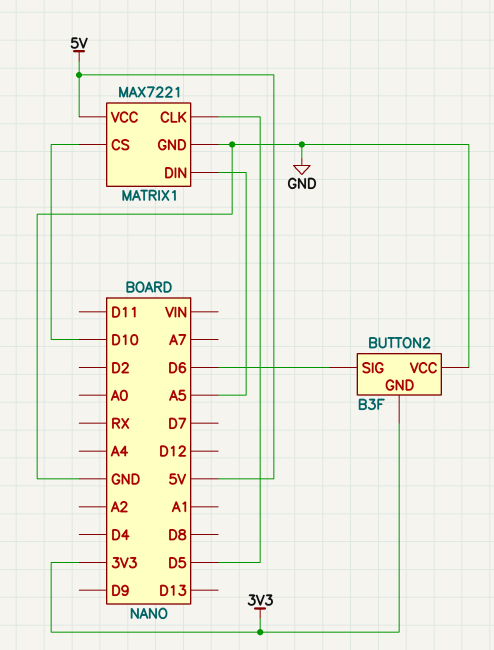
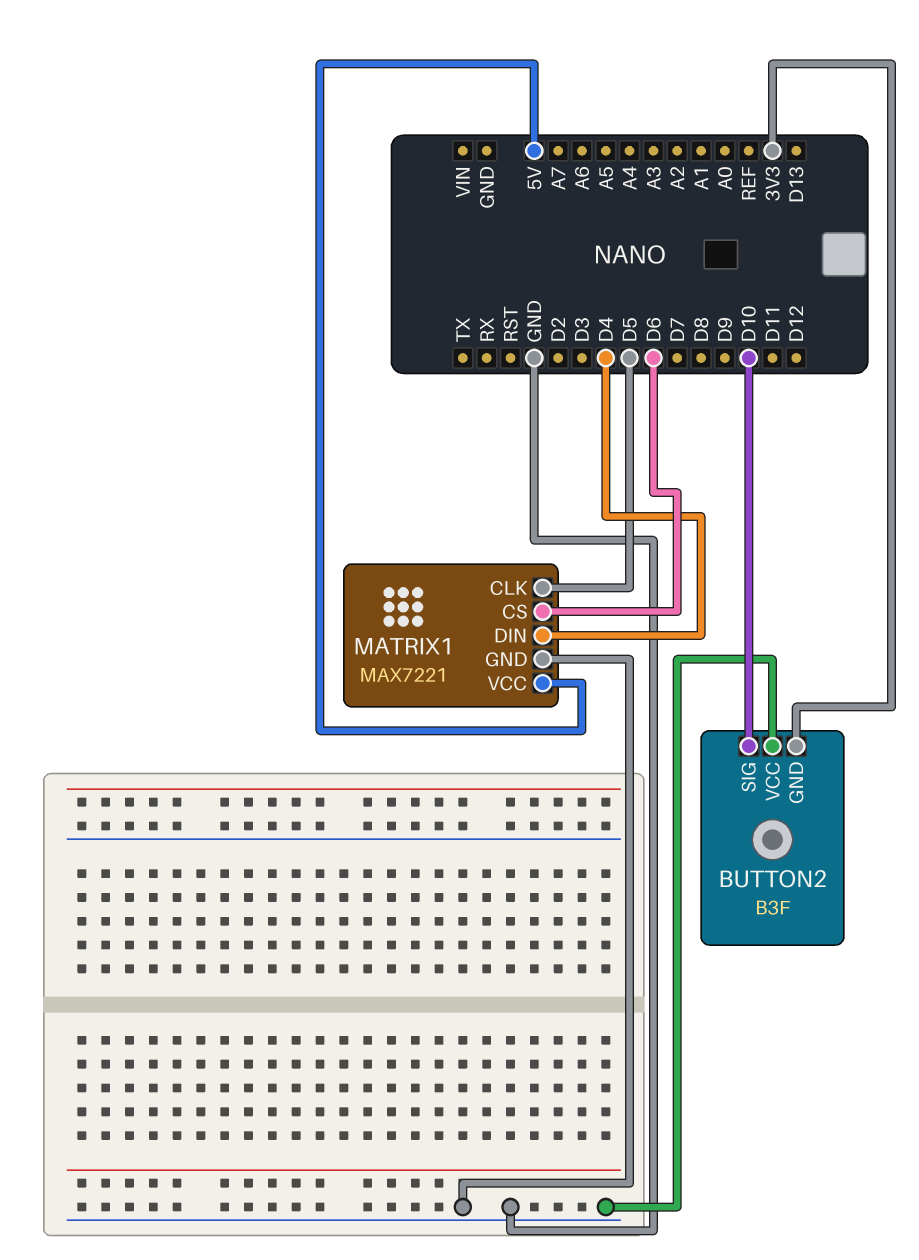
BUTTON2 pin SIG: D6 -> D10
MATRIX1 pin CS: D10 -> D6
MATRIX1 pin DIN: A5 -> D4

